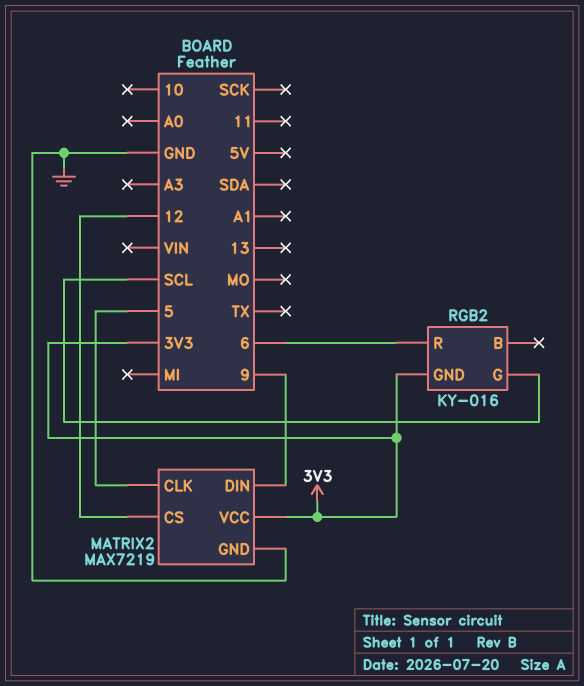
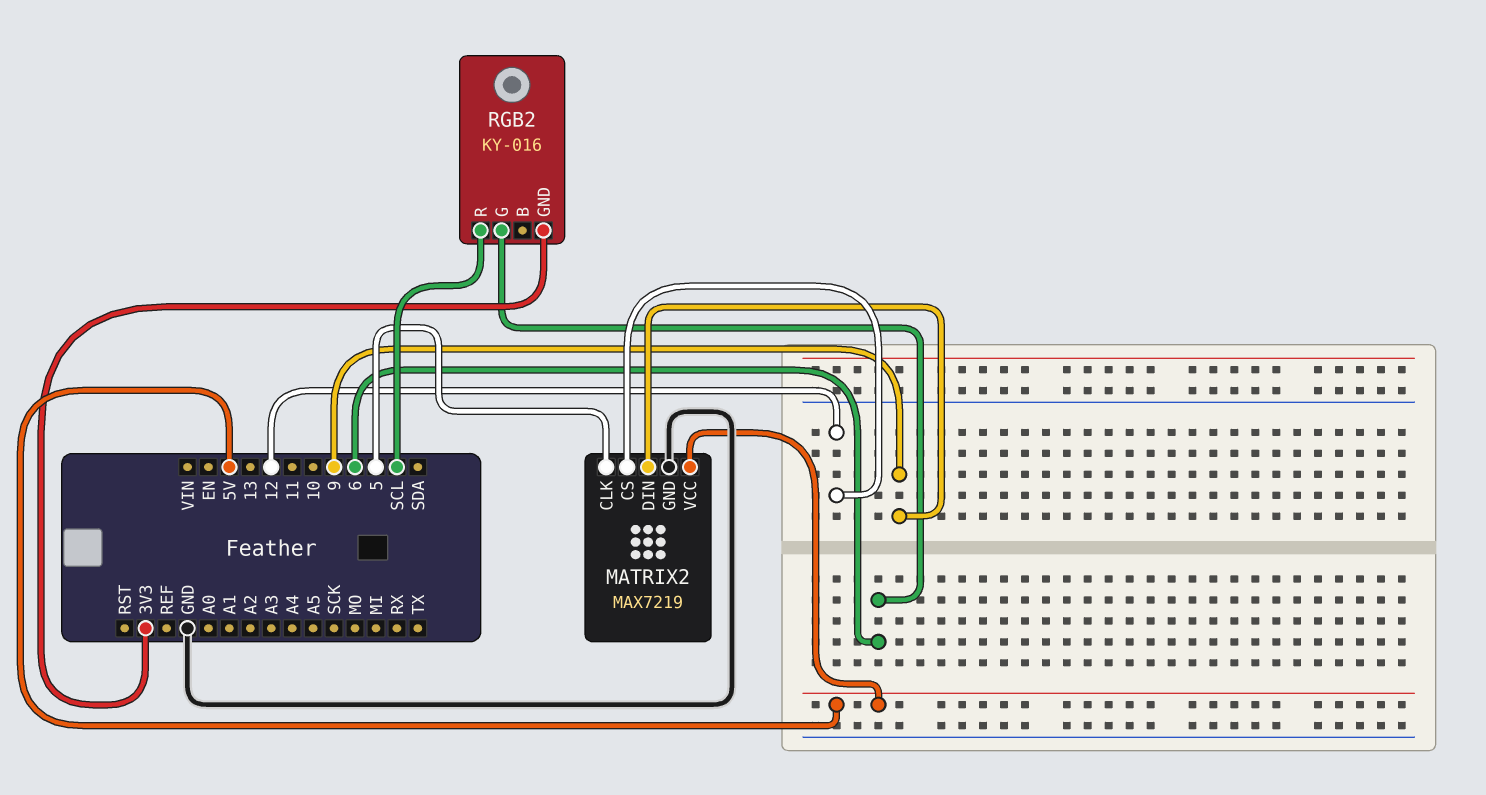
MATRIX2 pin VCC: 3V3 -> 5V
RGB2 pin G: SCL -> 6
RGB2 pin R: 6 -> SCL

